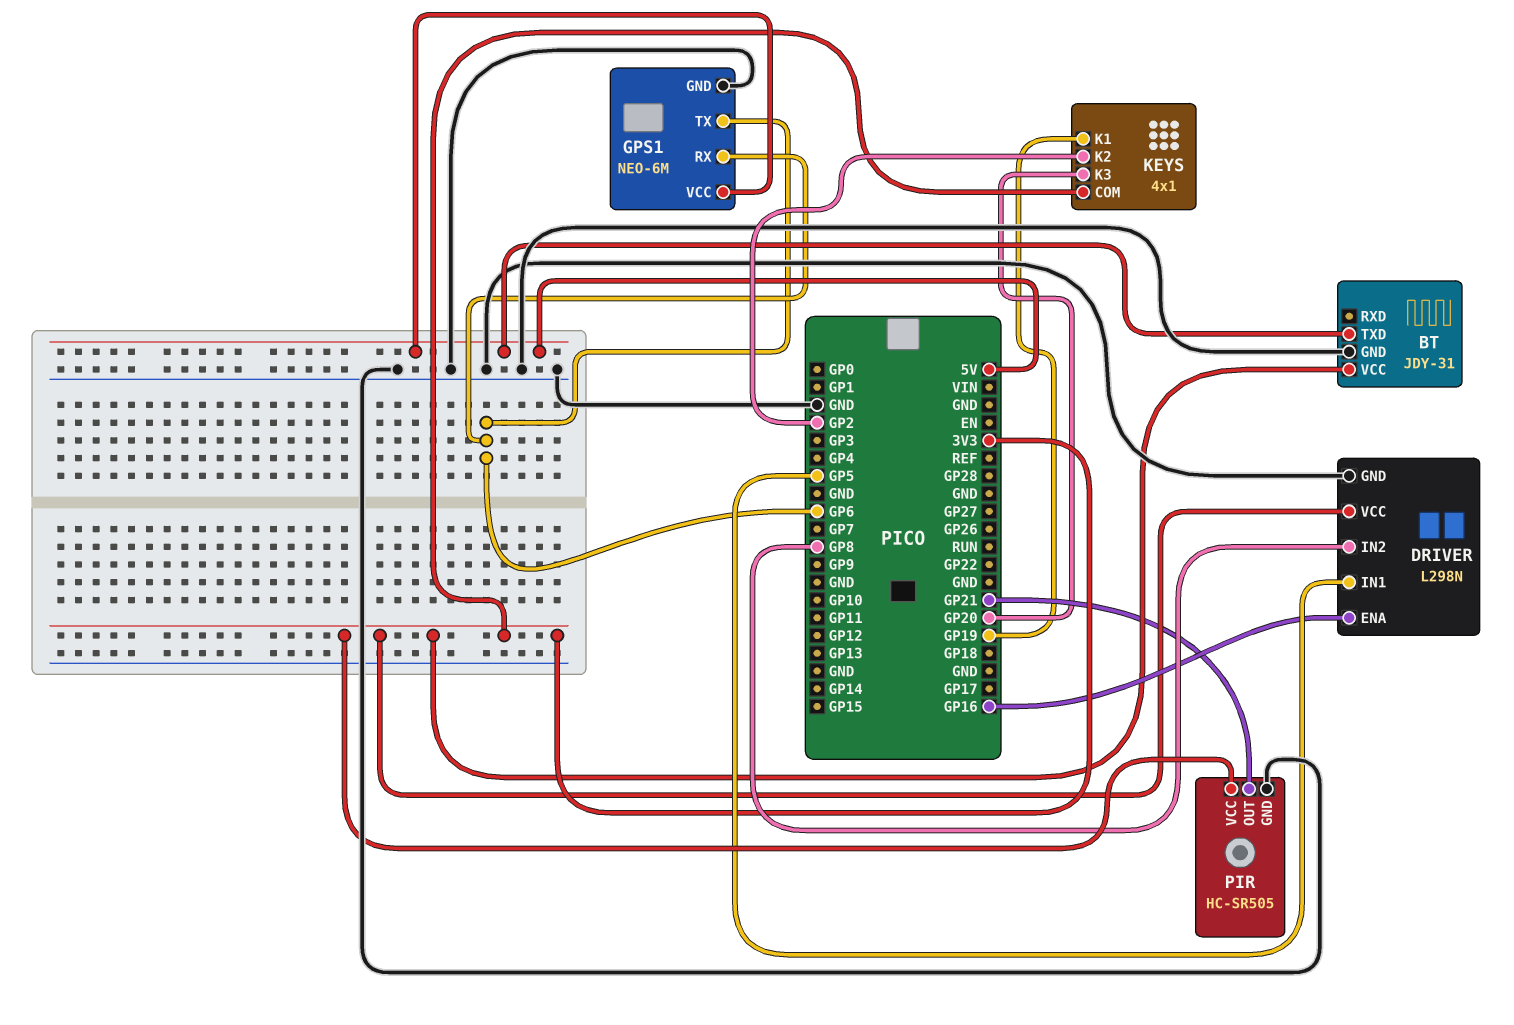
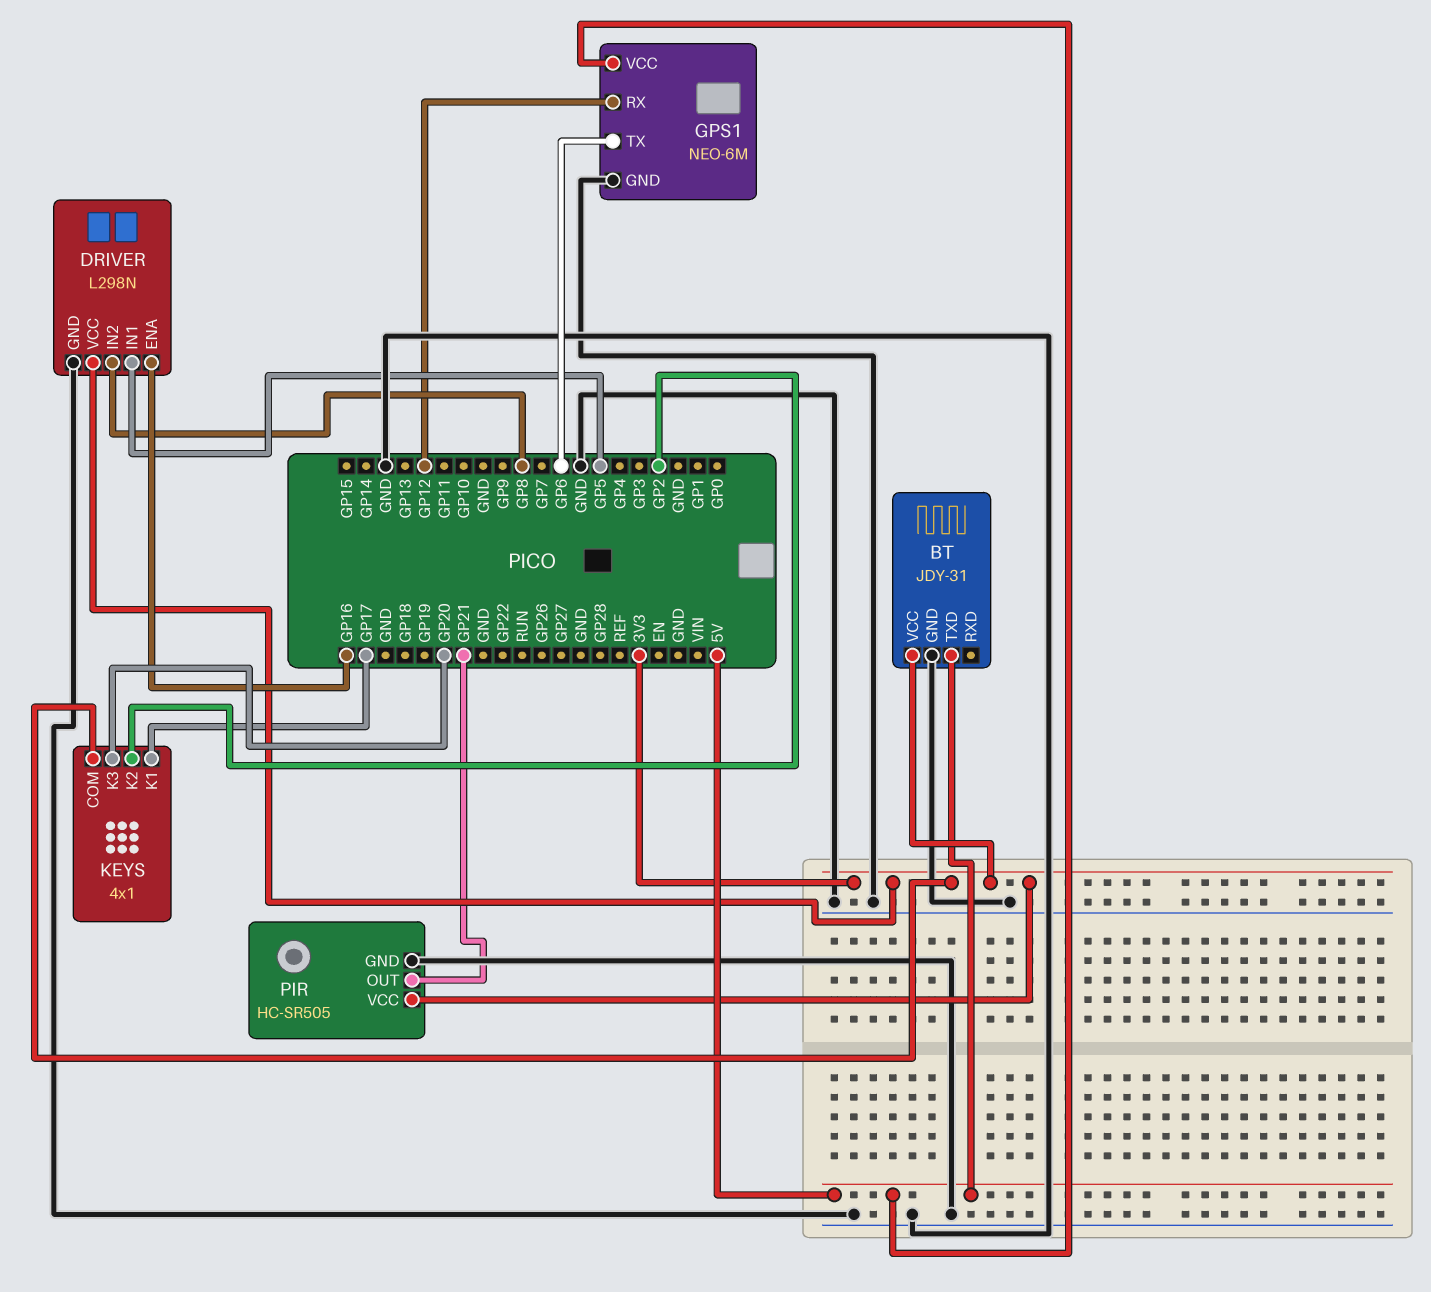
GPS1 pin RX: GP6 -> GP12
KEYS pin K1: GP19 -> GP17

